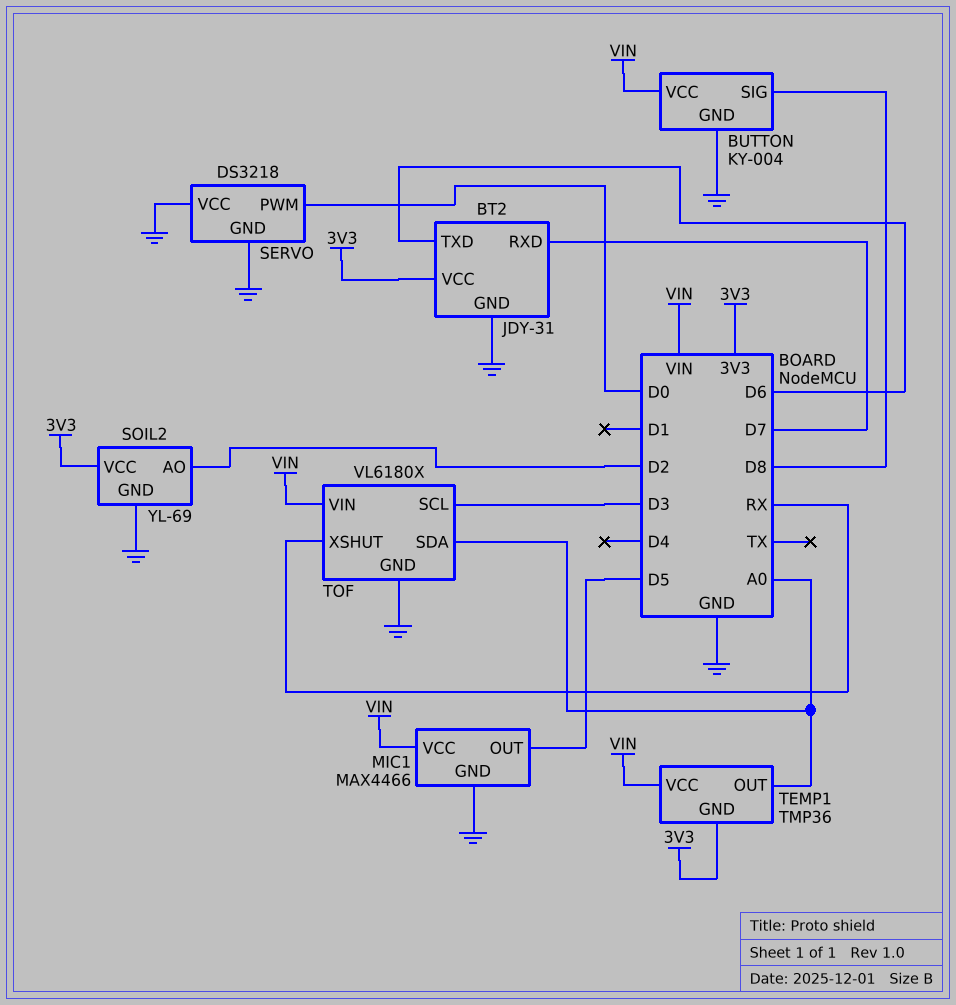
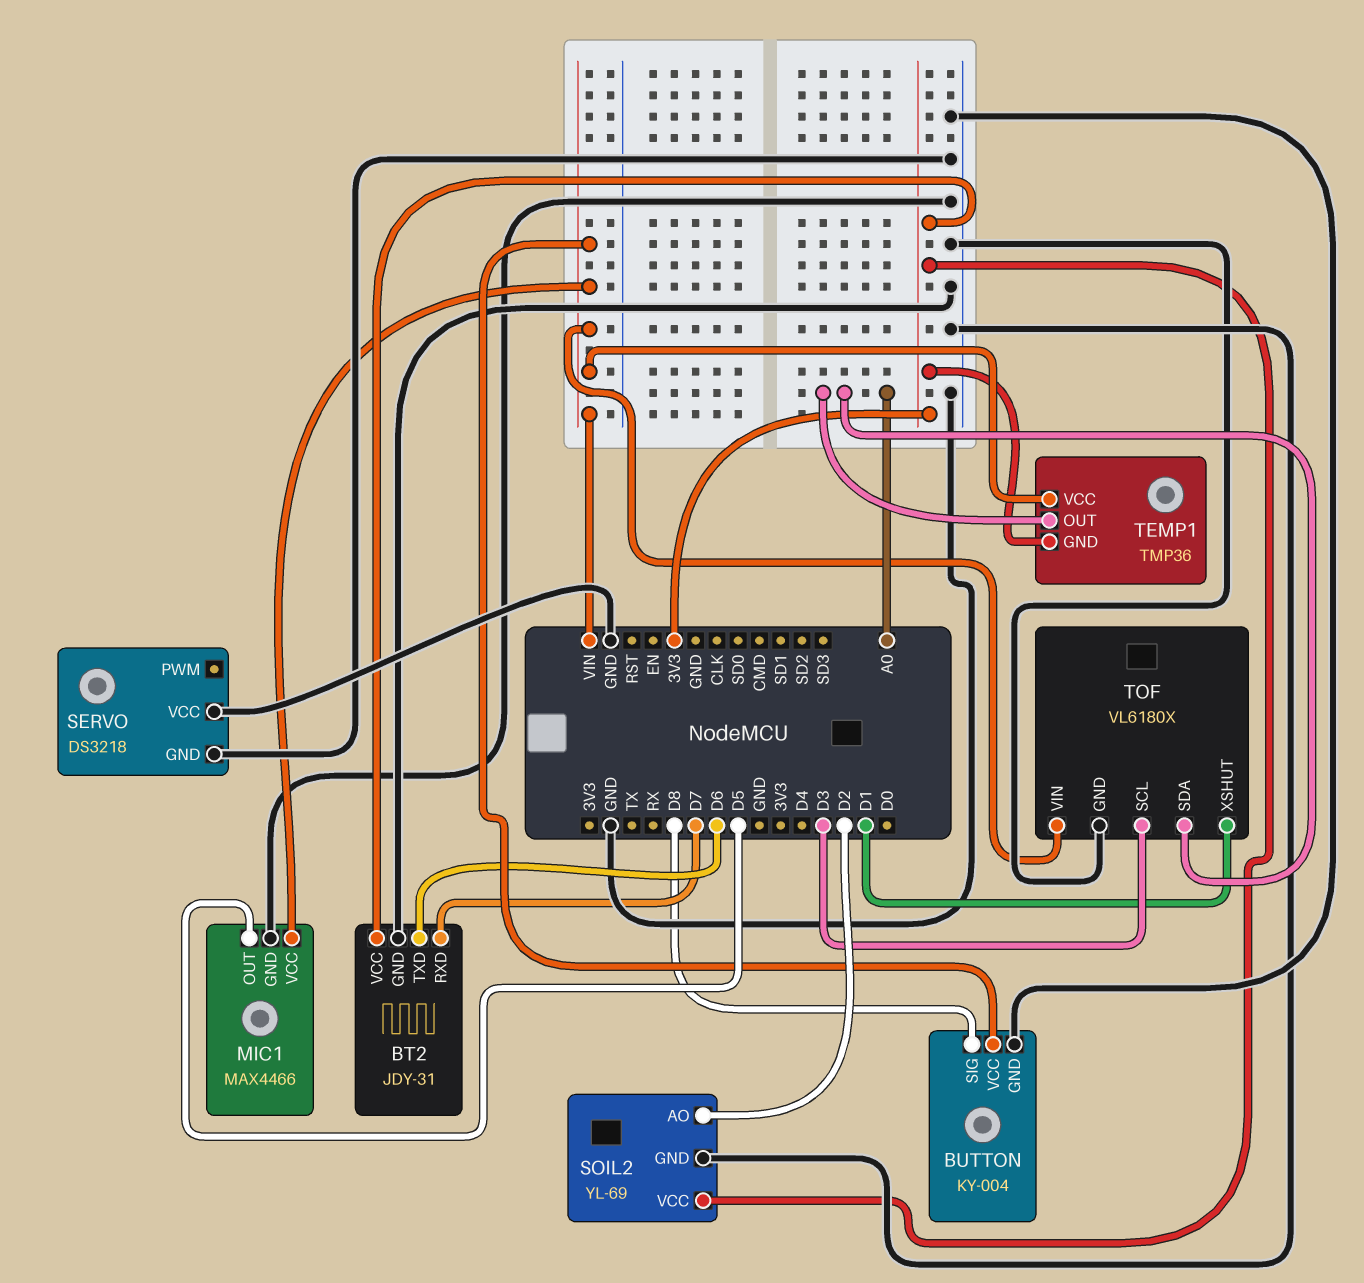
SERVO pin PWM: D0 -> none
TOF pin XSHUT: RX -> D1

